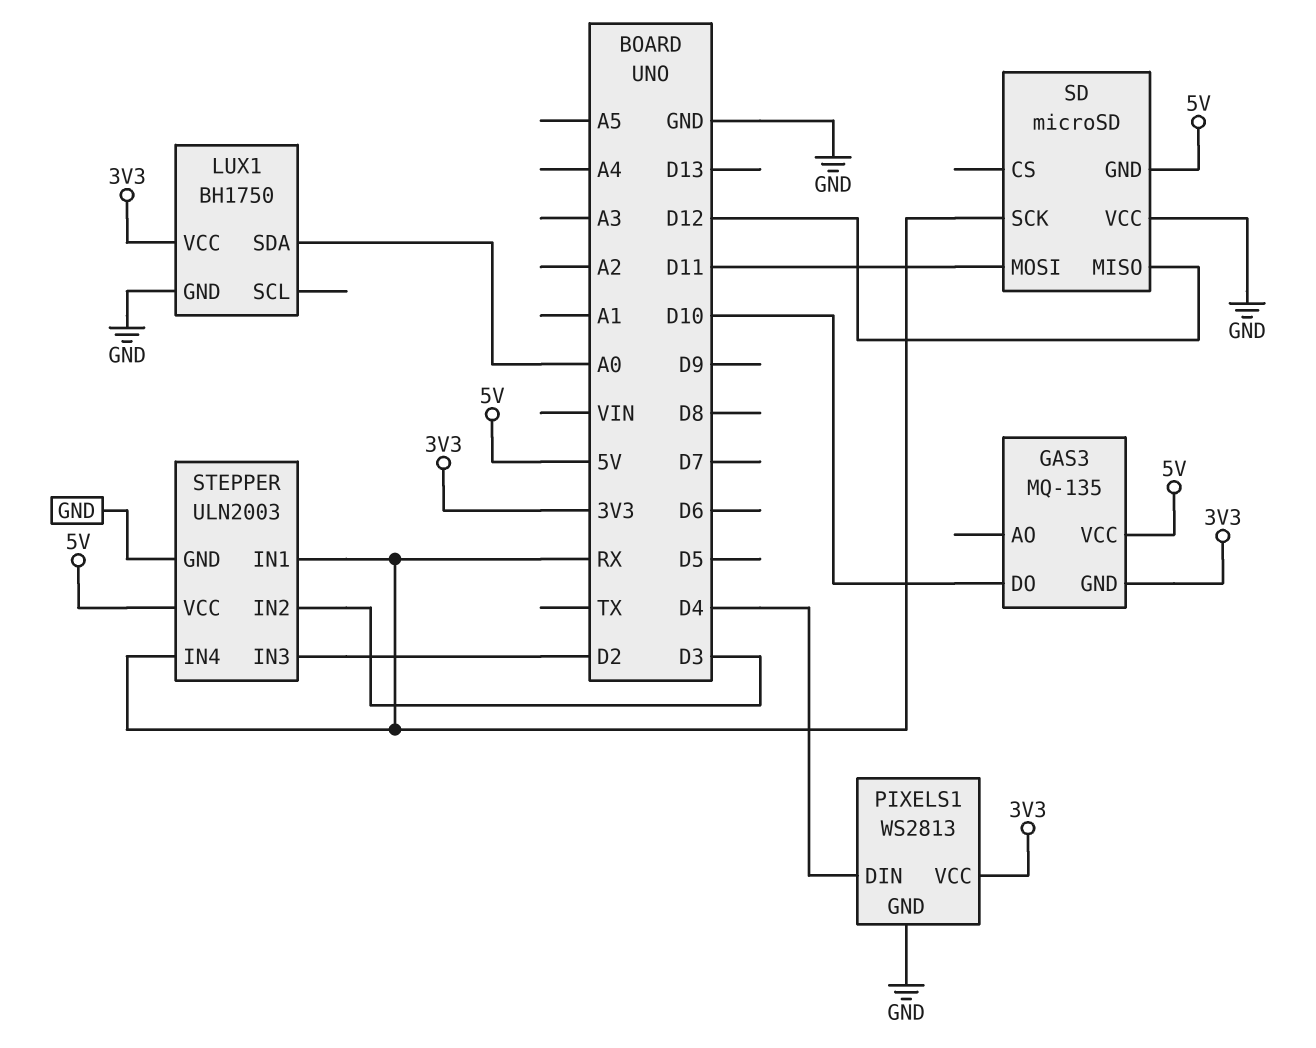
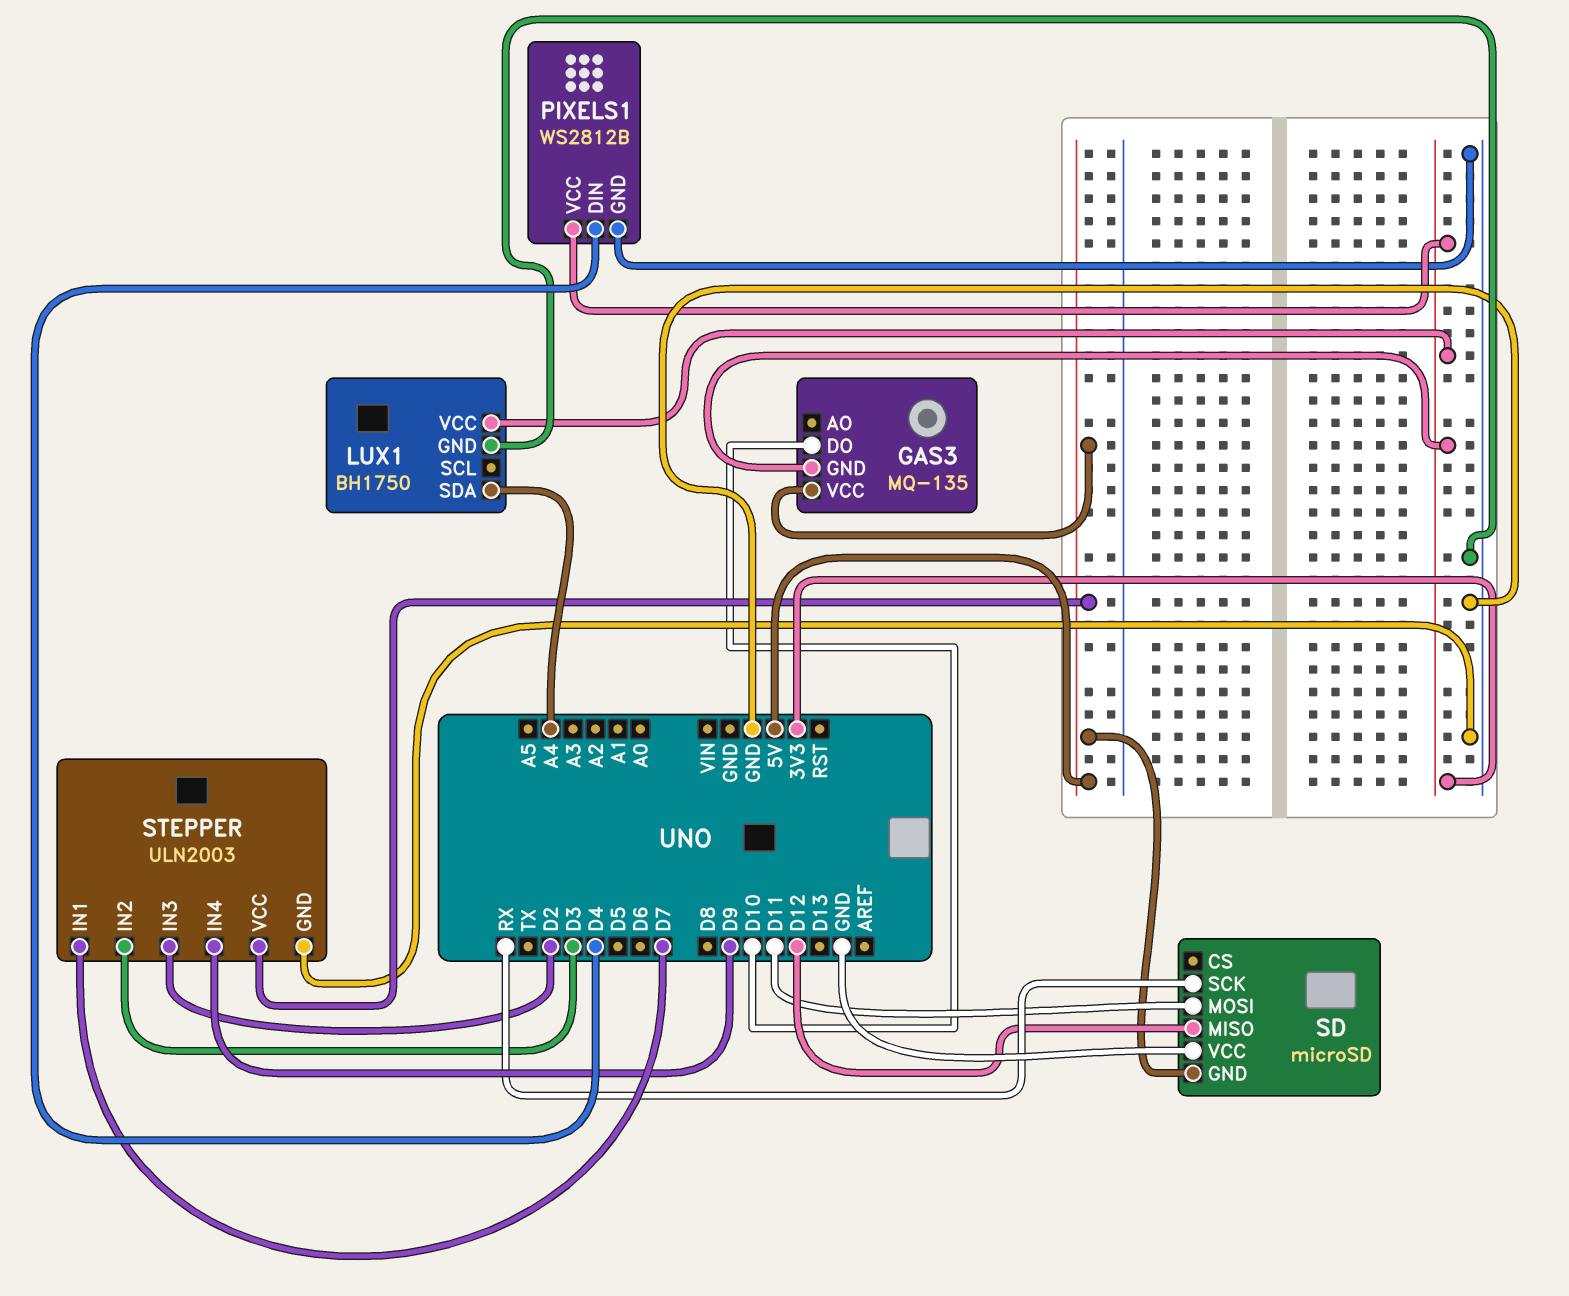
LUX1 pin SDA: A0 -> A4
PIXELS1: WS2813 -> WS2812B
STEPPER pin IN1: RX -> D7
STEPPER pin IN4: RX -> D9

